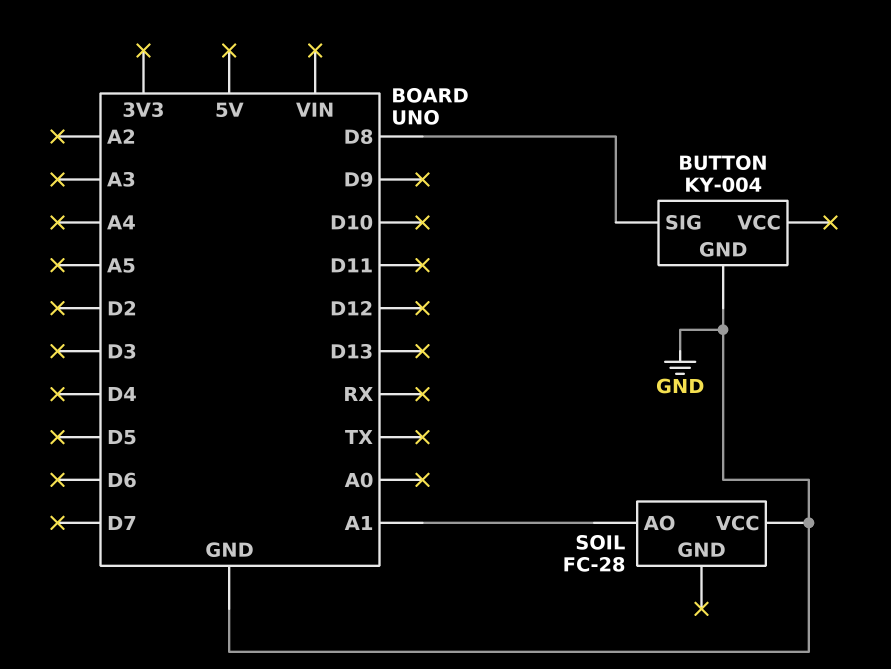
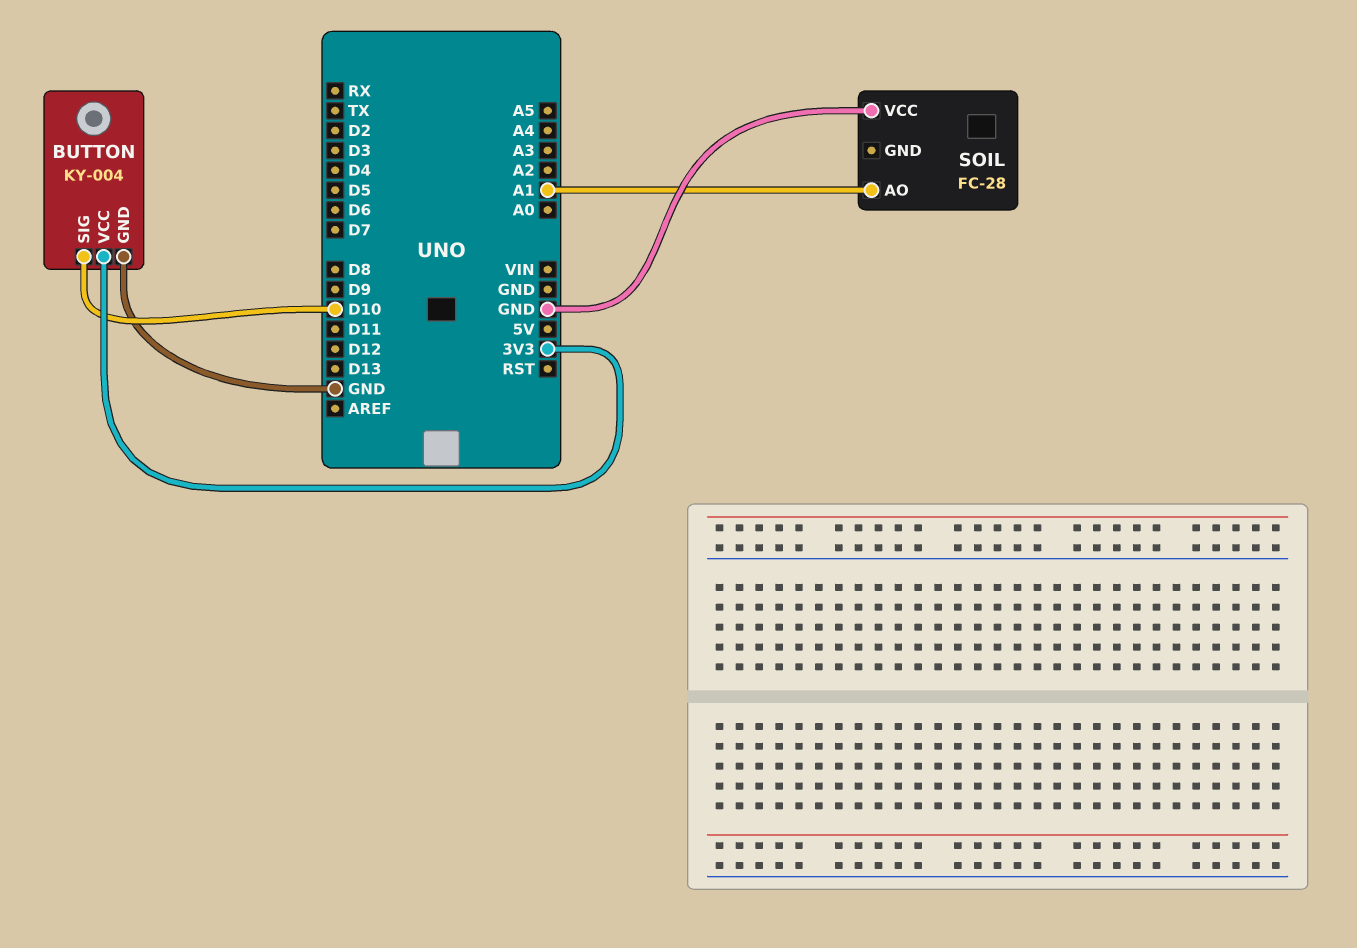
BUTTON pin SIG: D8 -> D10
BUTTON pin VCC: none -> 3V3

